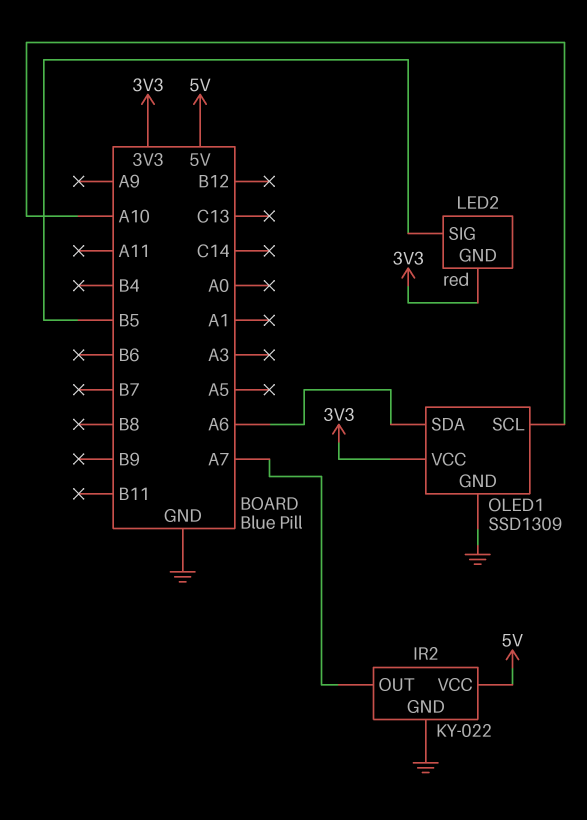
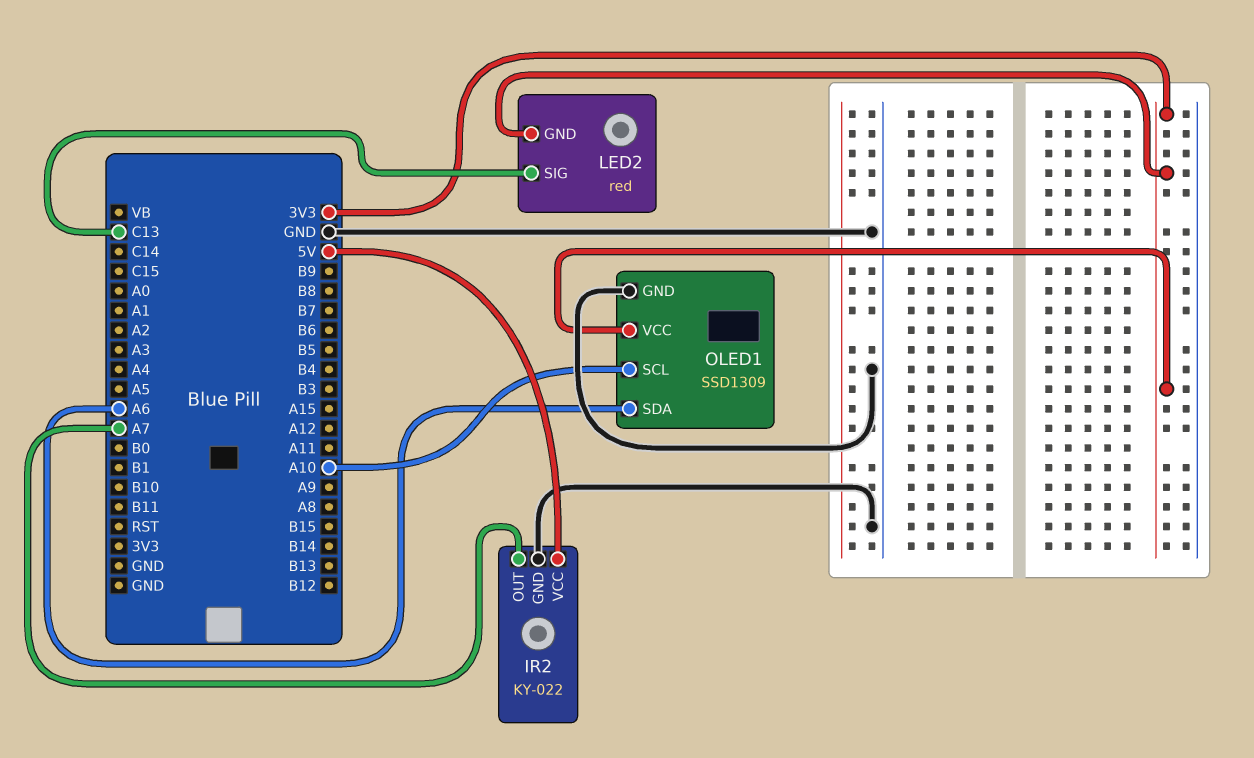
LED2 pin SIG: B5 -> C13

